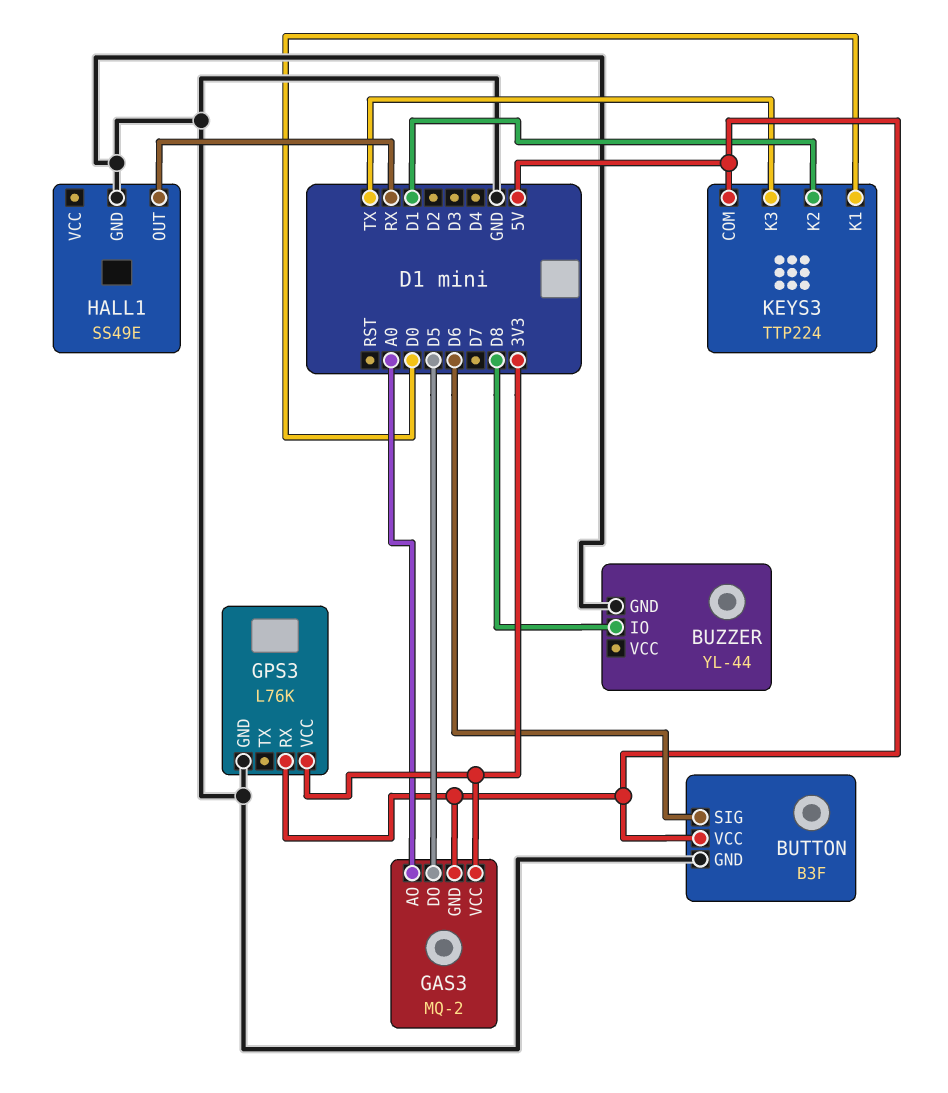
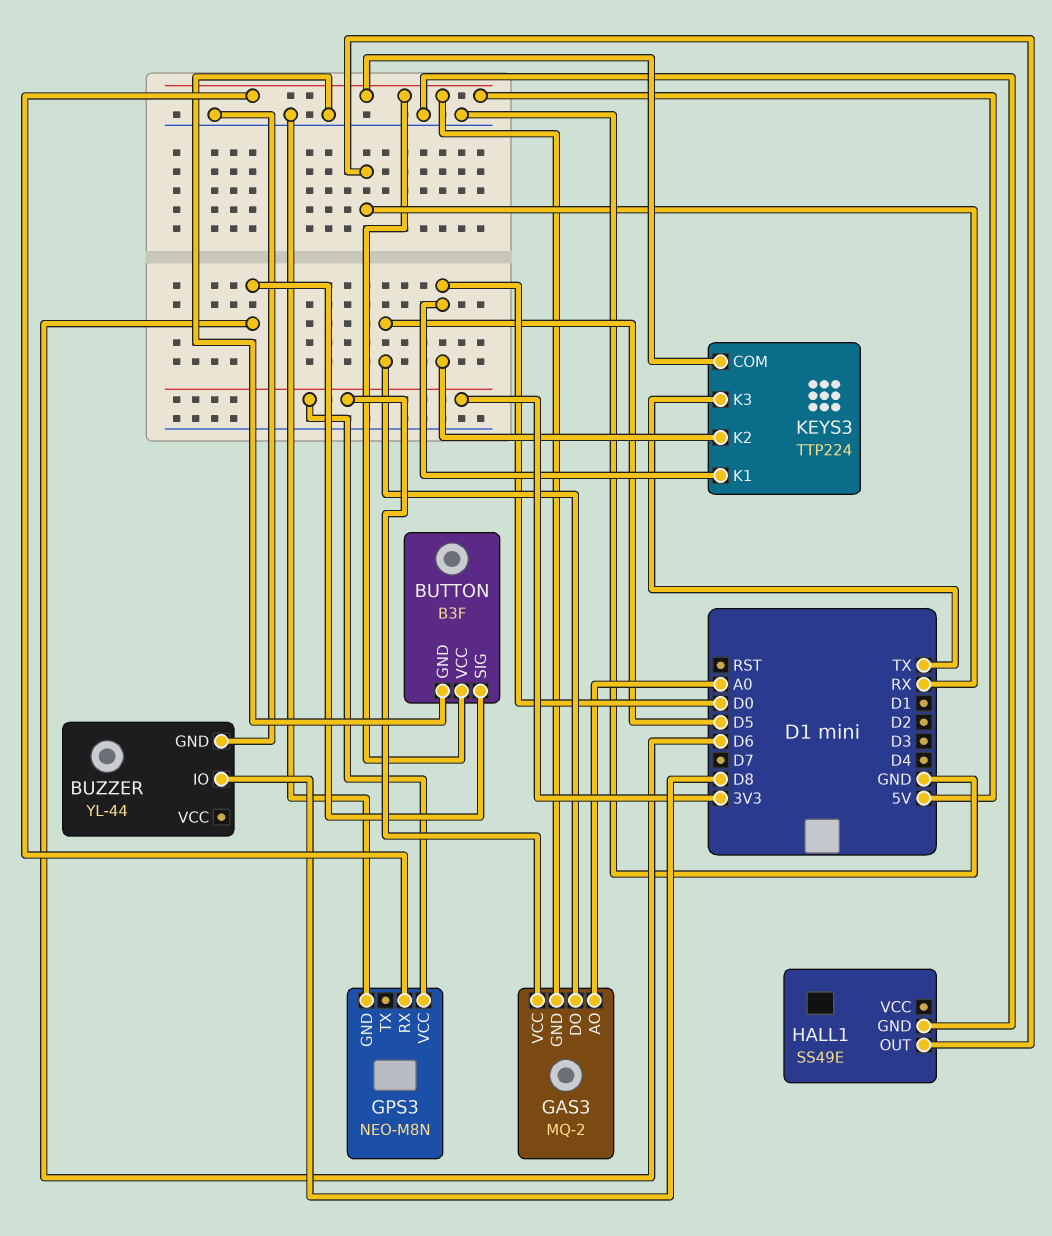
GPS3: L76K -> NEO-M8N
KEYS3 pin K2: D1 -> D0

